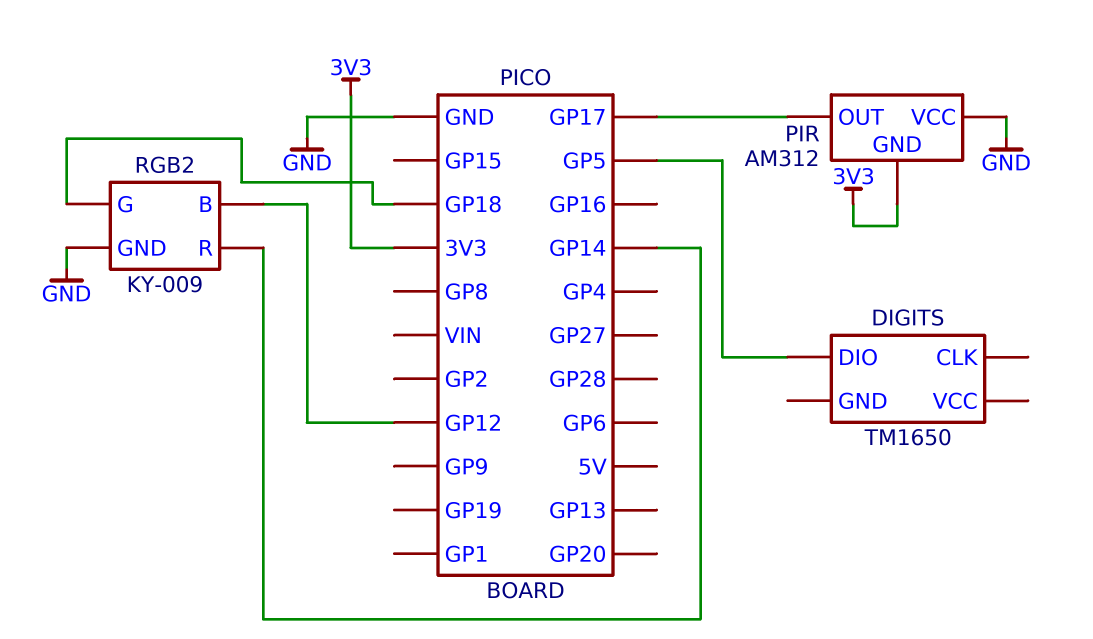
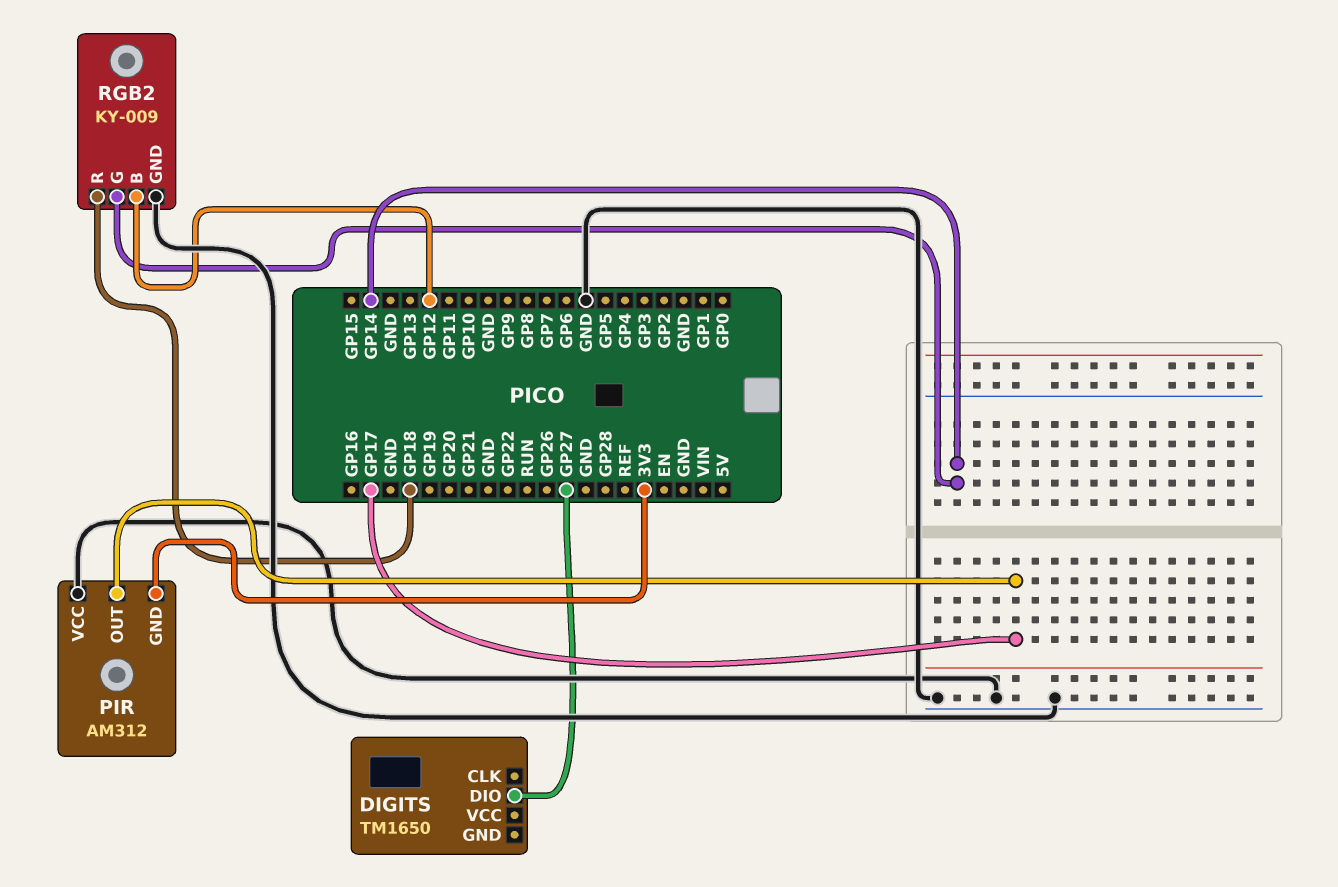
DIGITS pin DIO: GP5 -> GP27
RGB2 pin G: GP18 -> GP14
RGB2 pin R: GP14 -> GP18

